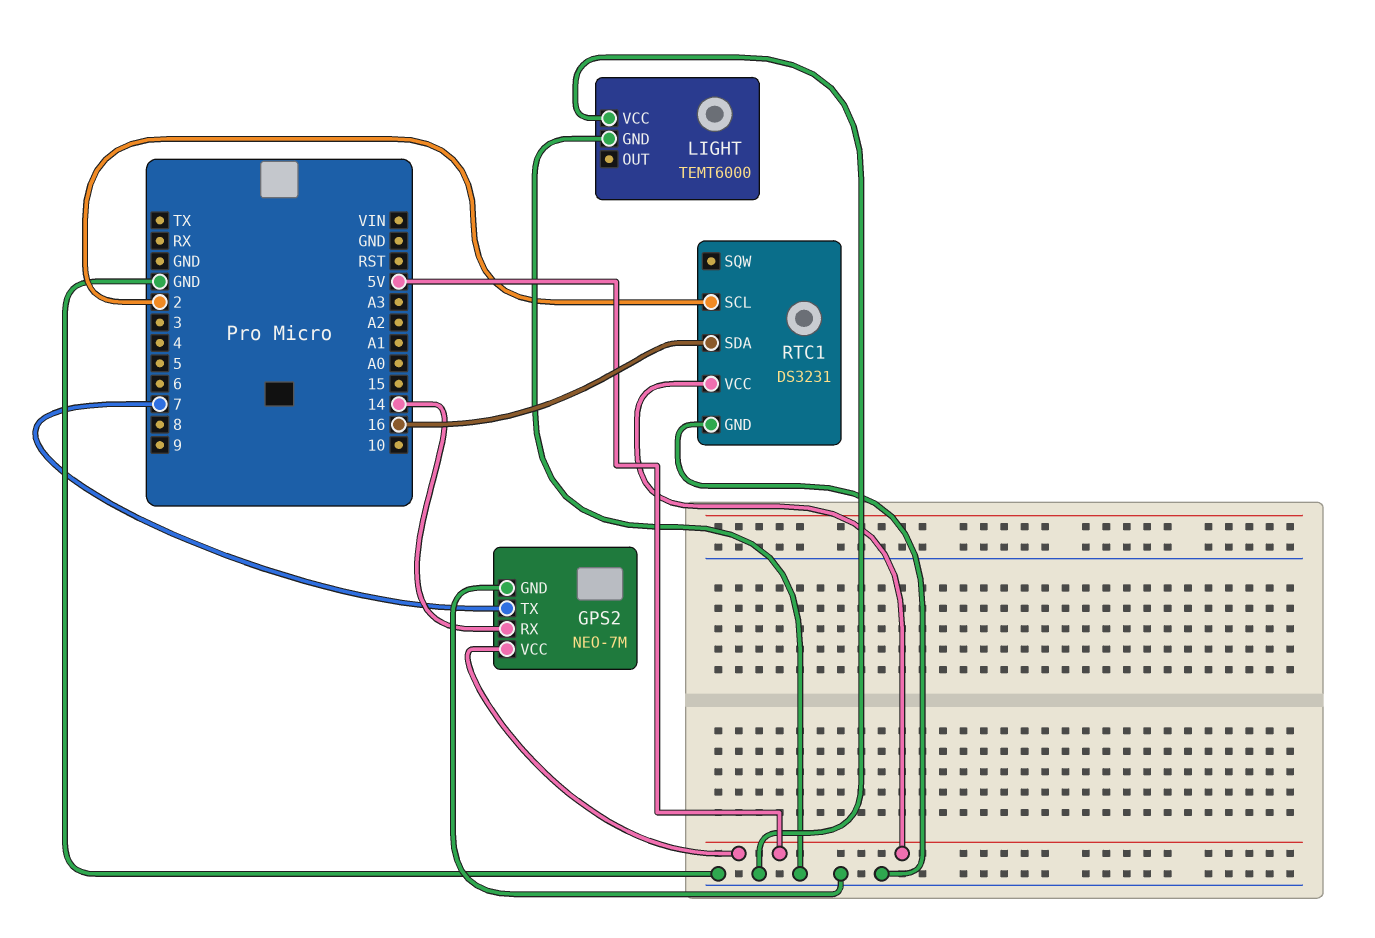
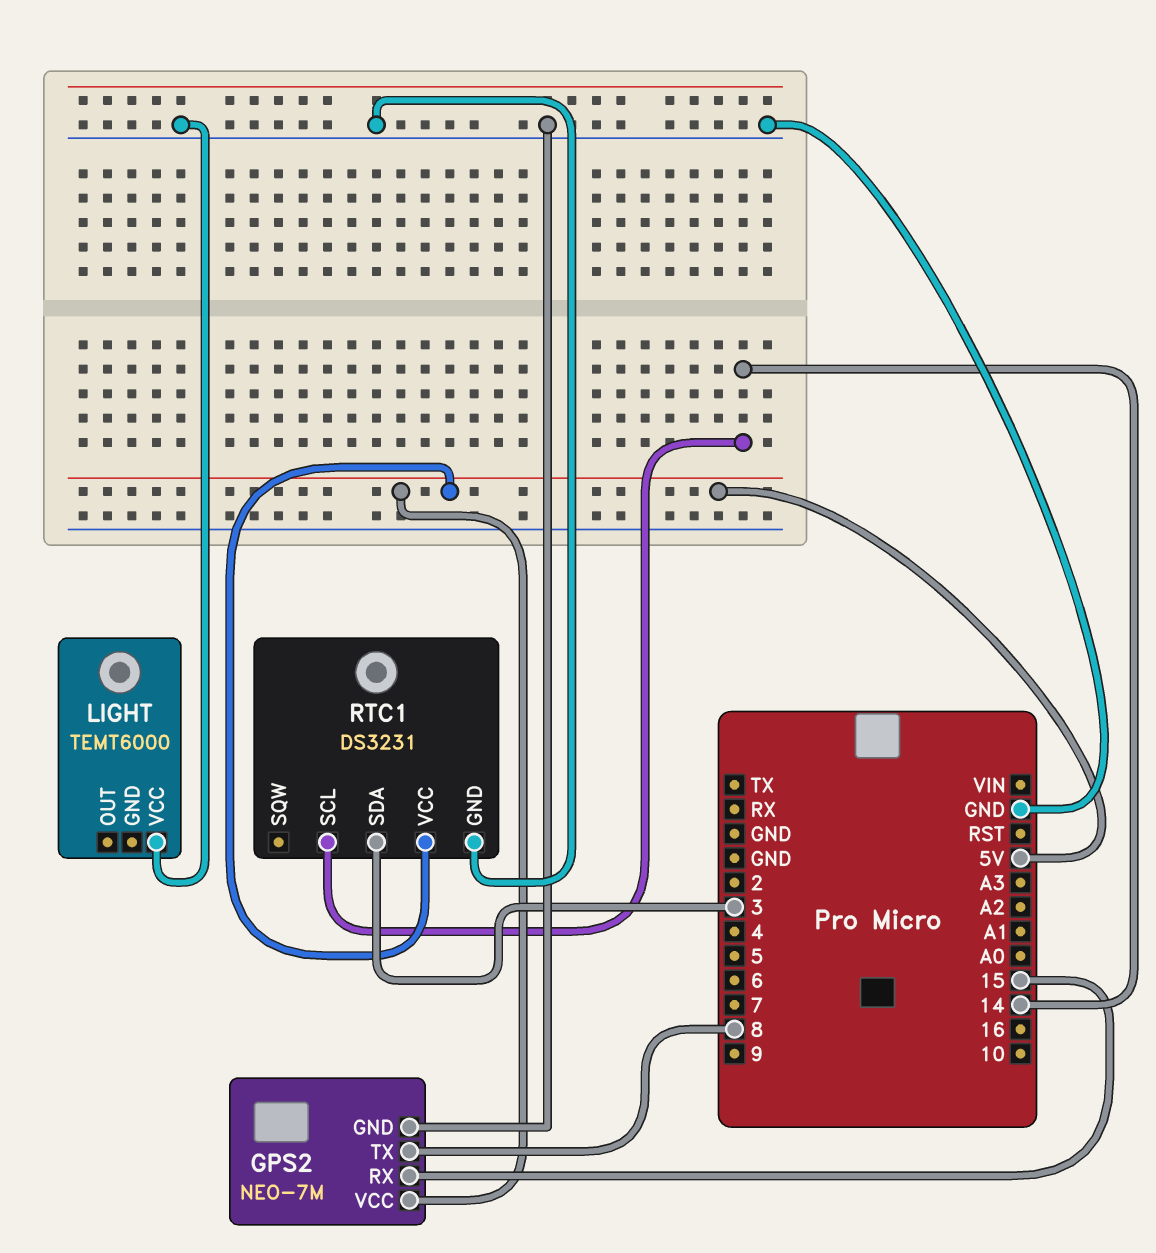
GPS2 pin RX: 14 -> 15
GPS2 pin TX: 7 -> 8
LIGHT pin GND: GND -> none
RTC1 pin SCL: 2 -> 14
RTC1 pin SDA: 16 -> 3

